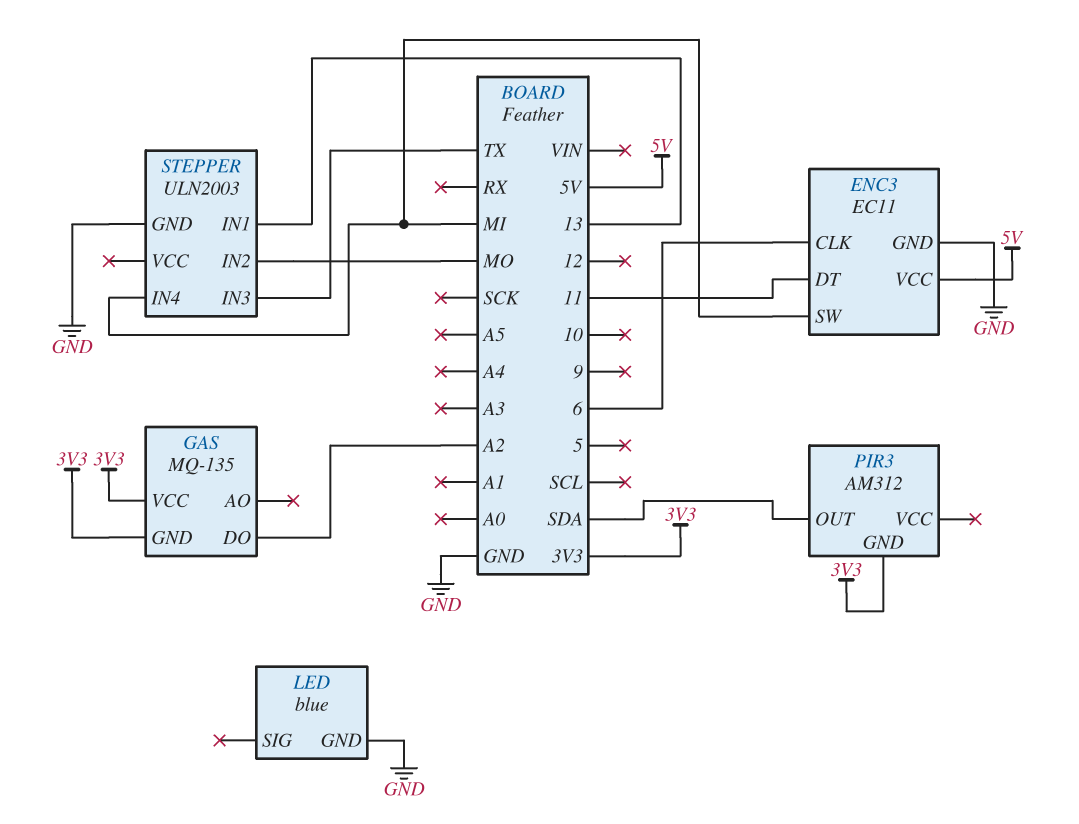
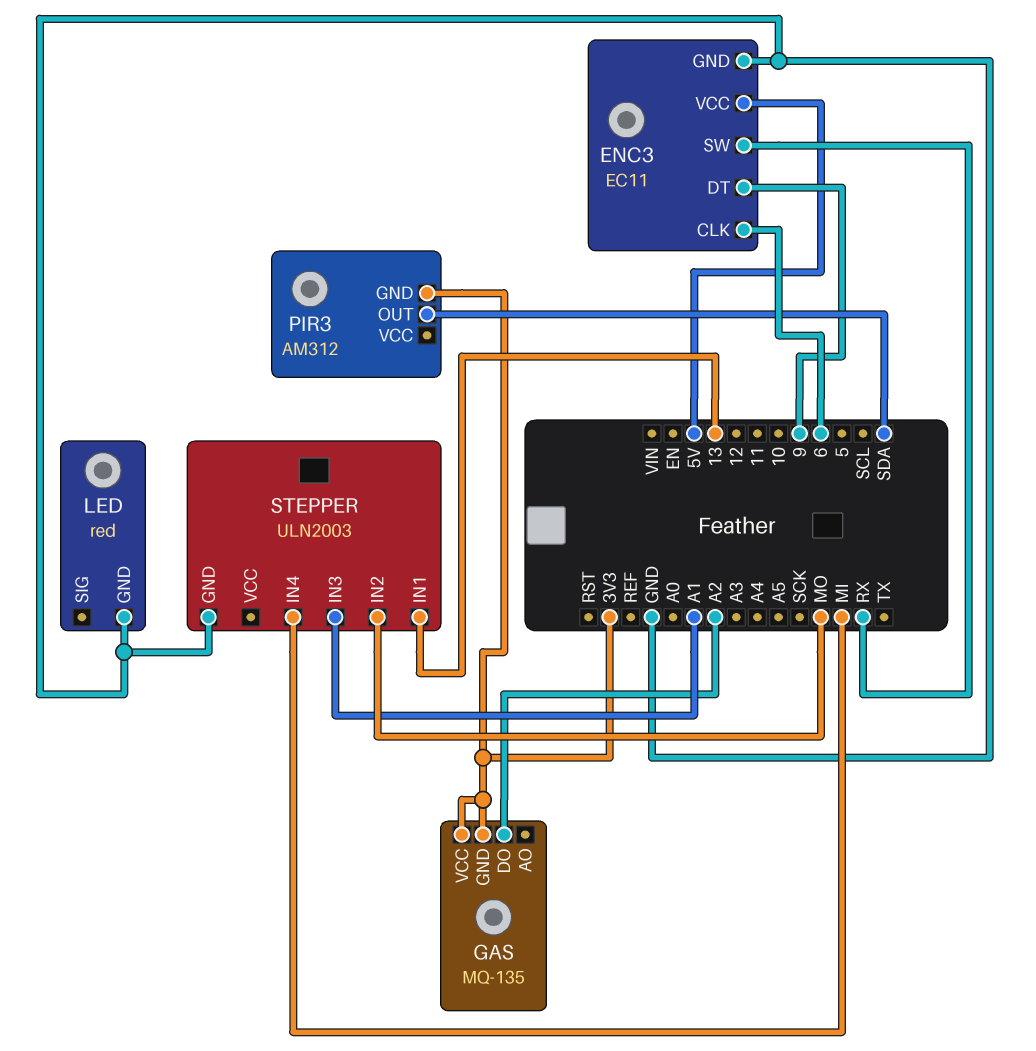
ENC3 pin DT: 11 -> 9
ENC3 pin SW: MI -> RX
LED: blue -> red
STEPPER pin IN3: TX -> A1

